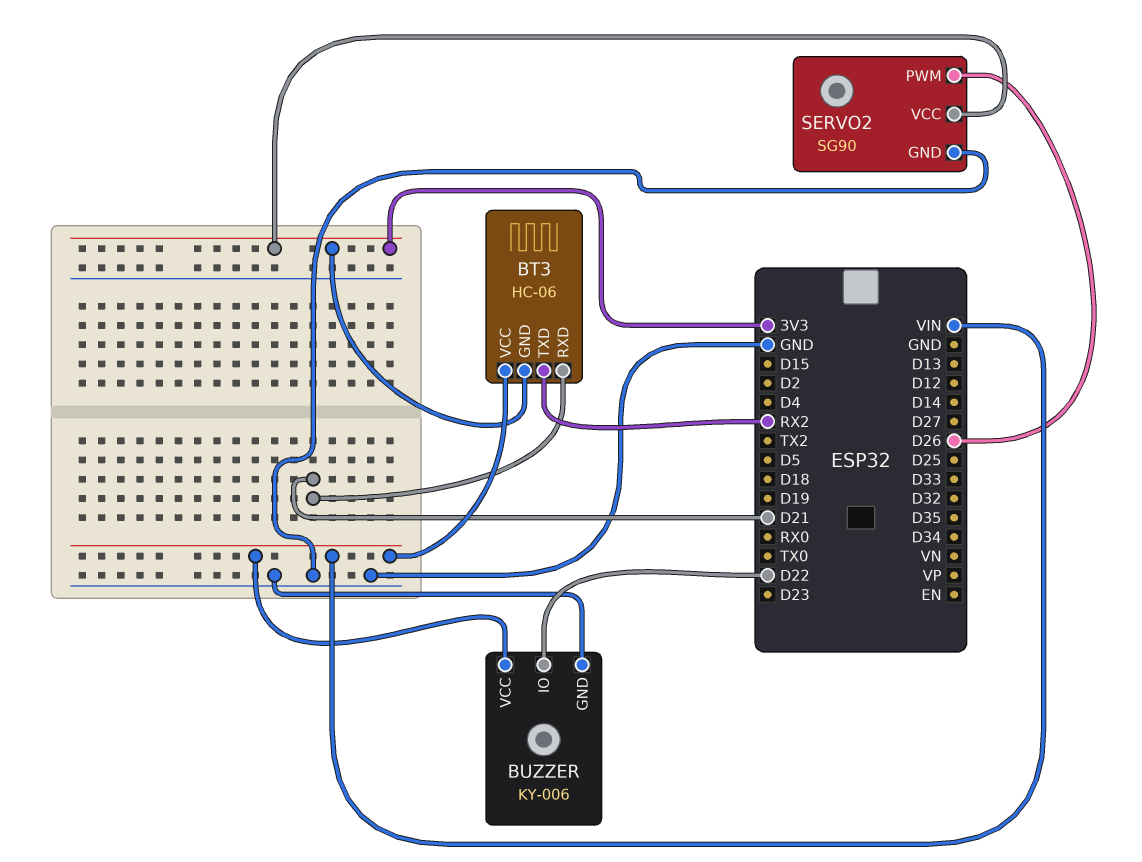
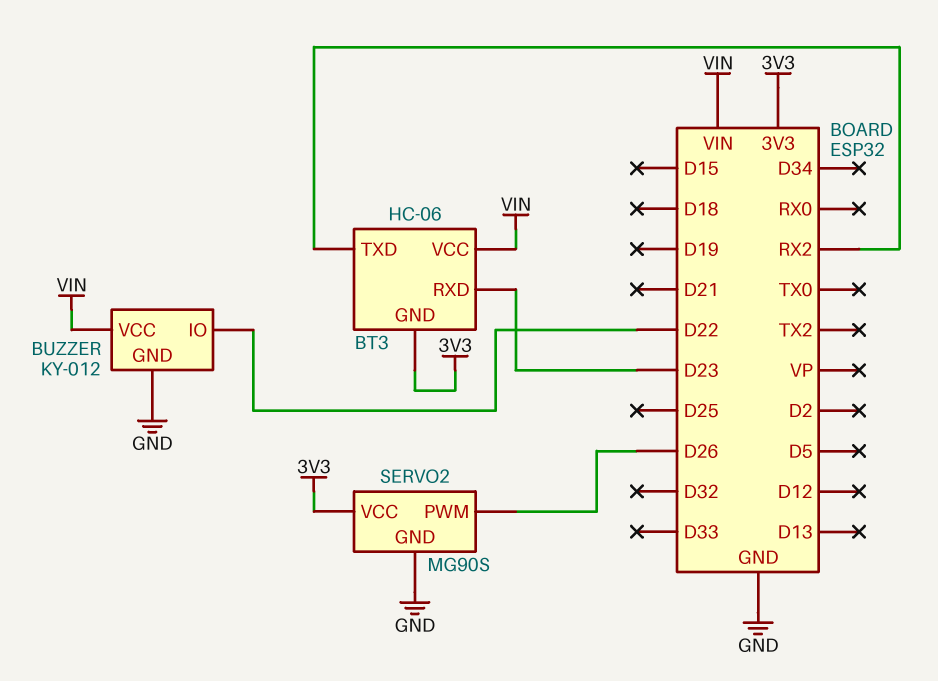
BT3 pin RXD: D21 -> D23
BUZZER: KY-006 -> KY-012
SERVO2: SG90 -> MG90S

